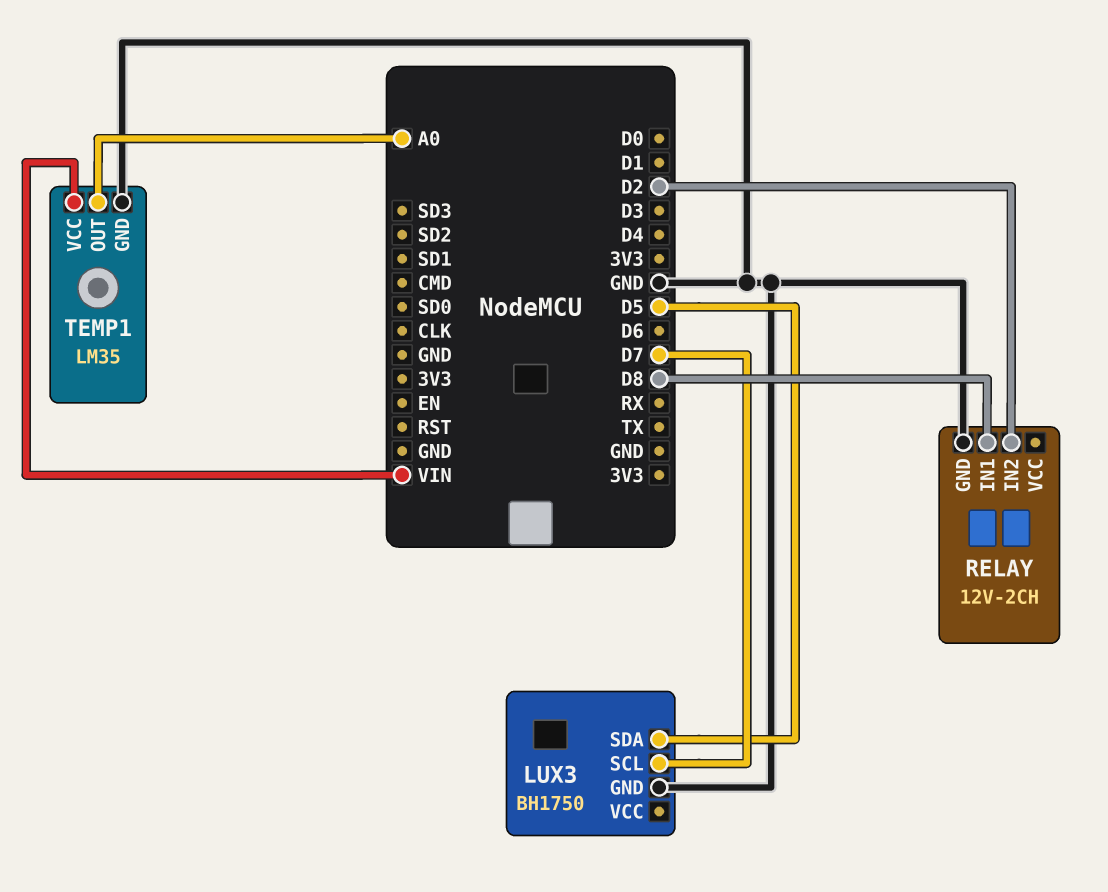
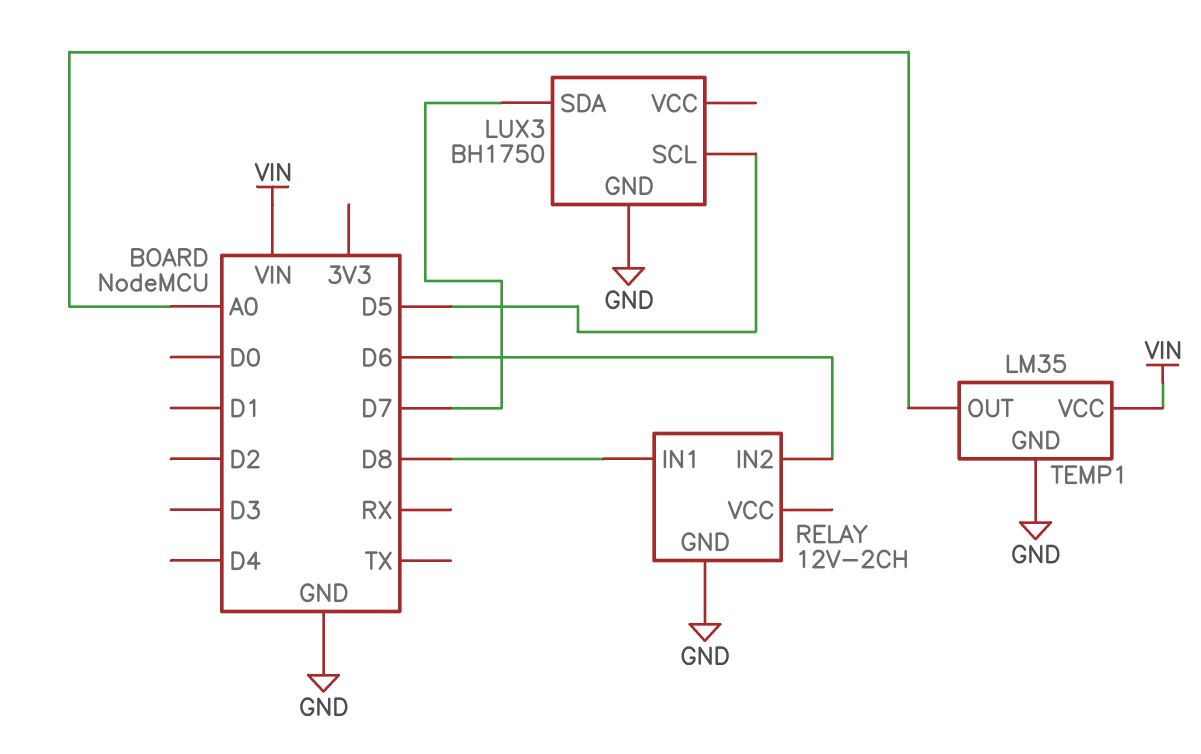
LUX3 pin SCL: D7 -> D5
LUX3 pin SDA: D5 -> D7
RELAY pin IN2: D2 -> D6

